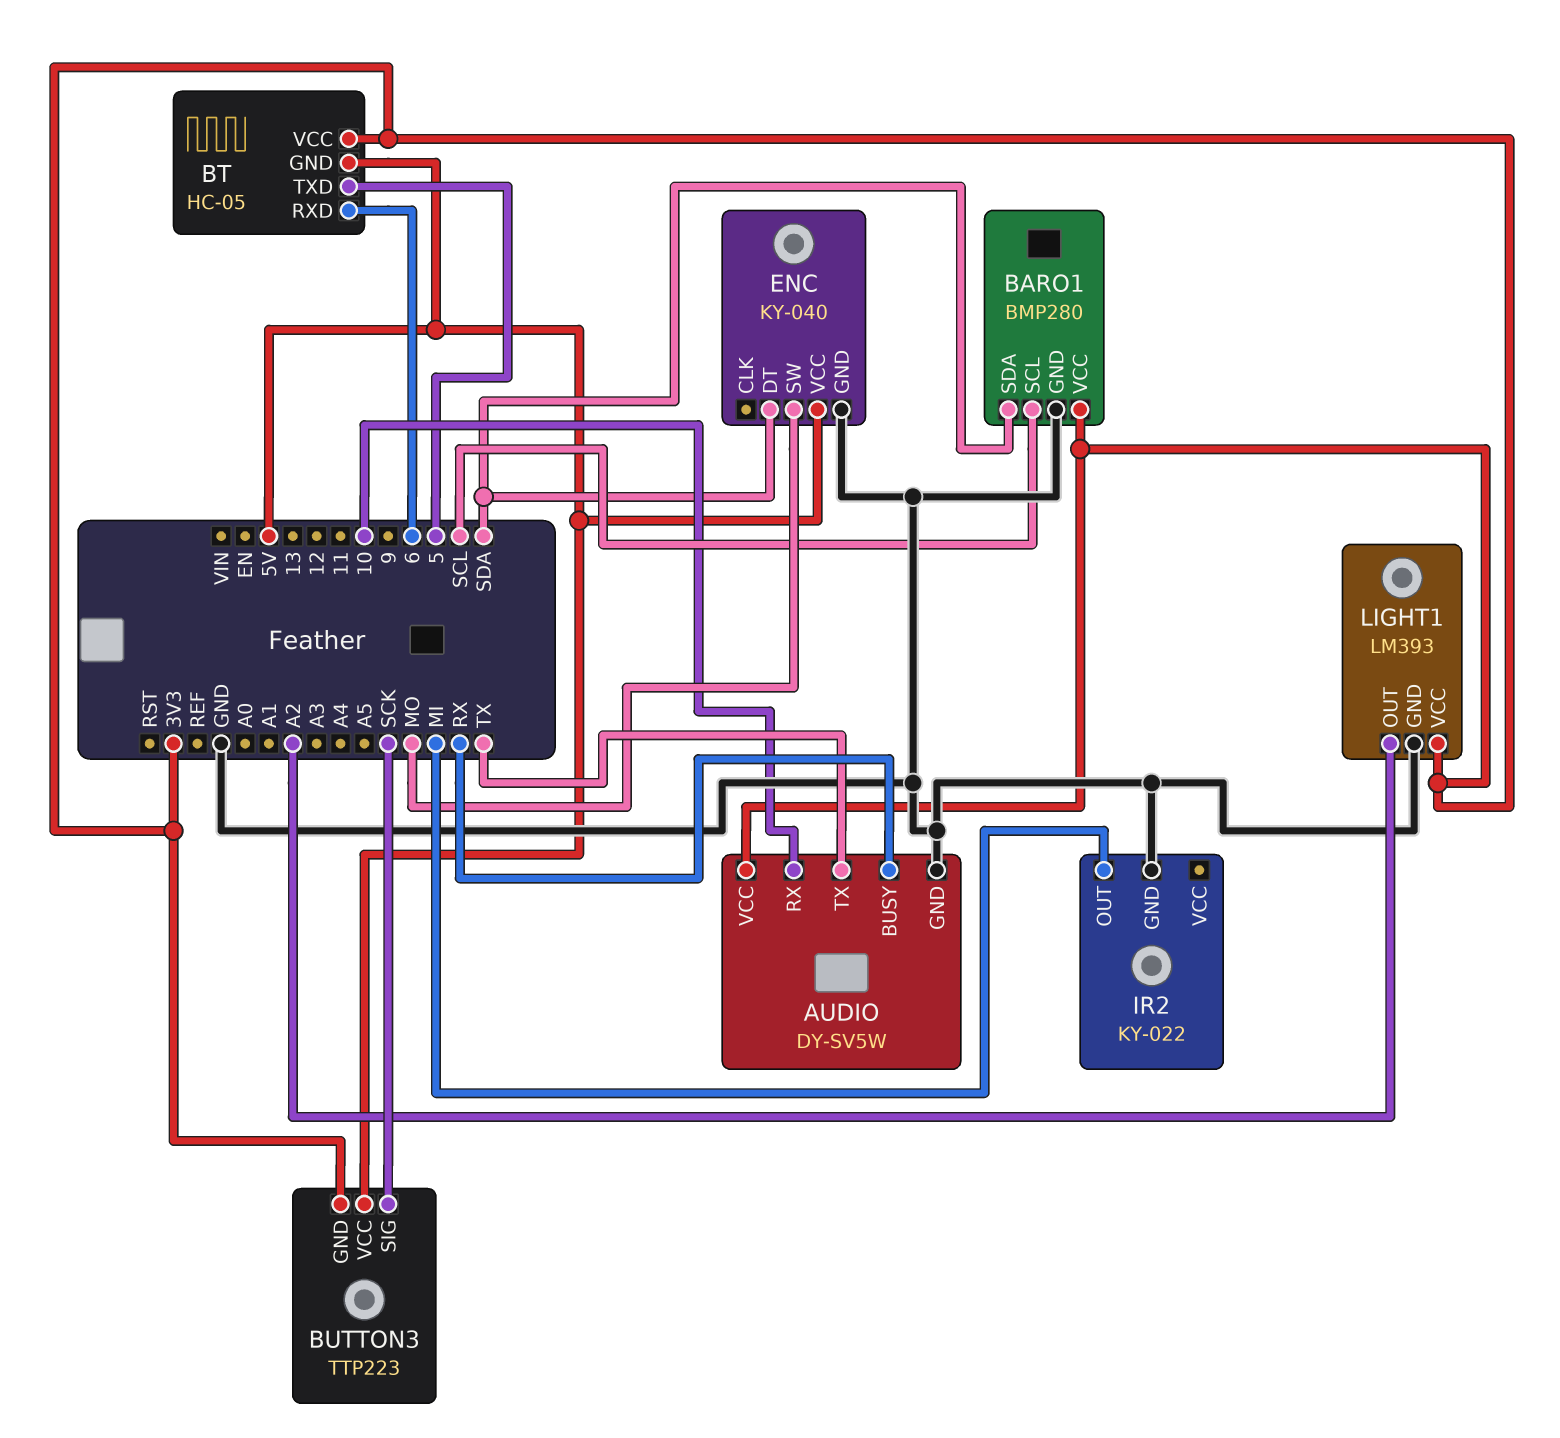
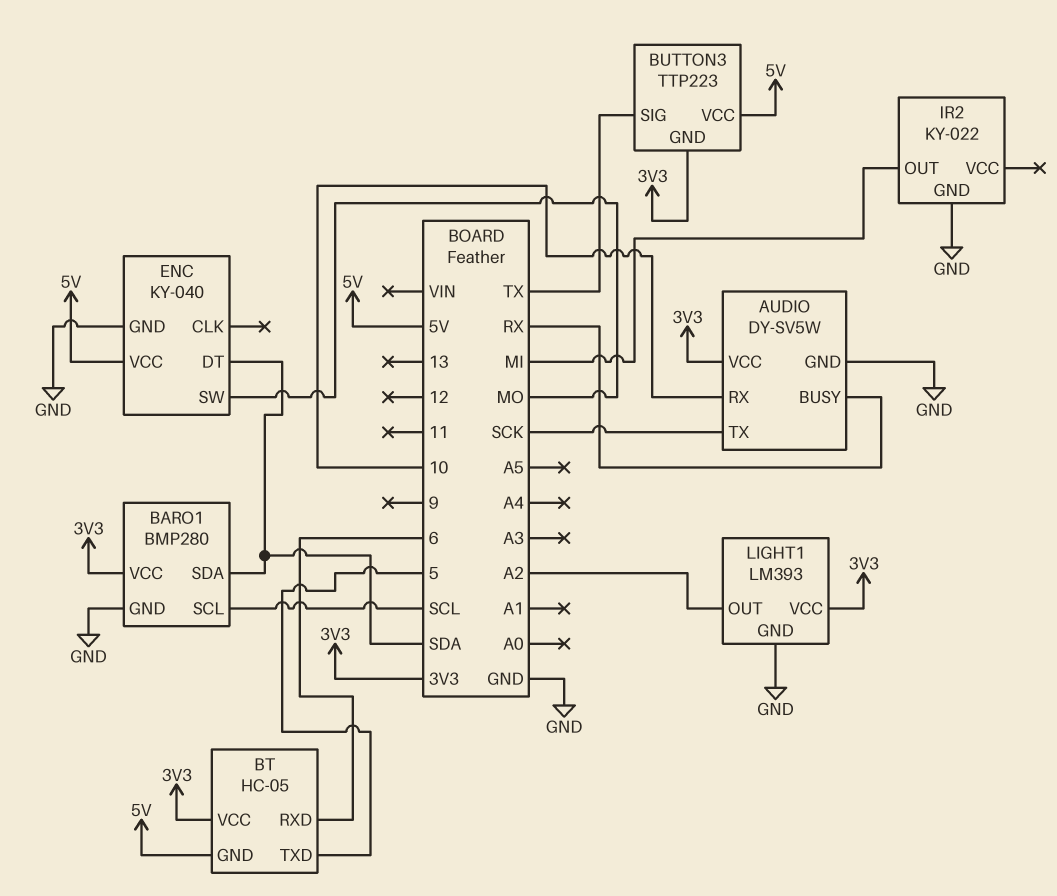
AUDIO pin TX: TX -> SCK
BUTTON3 pin SIG: SCK -> TX

